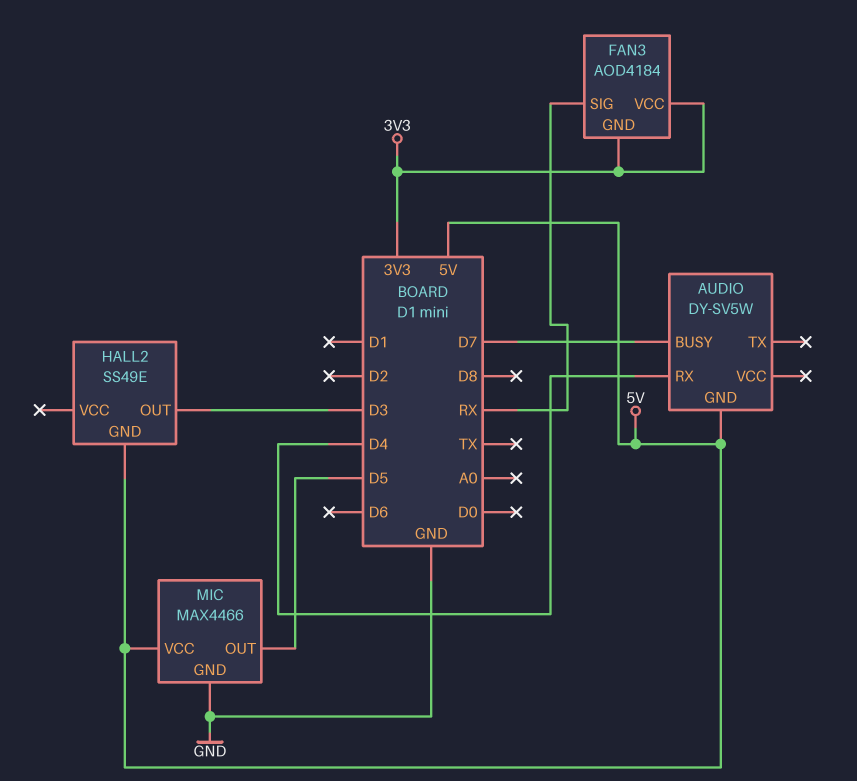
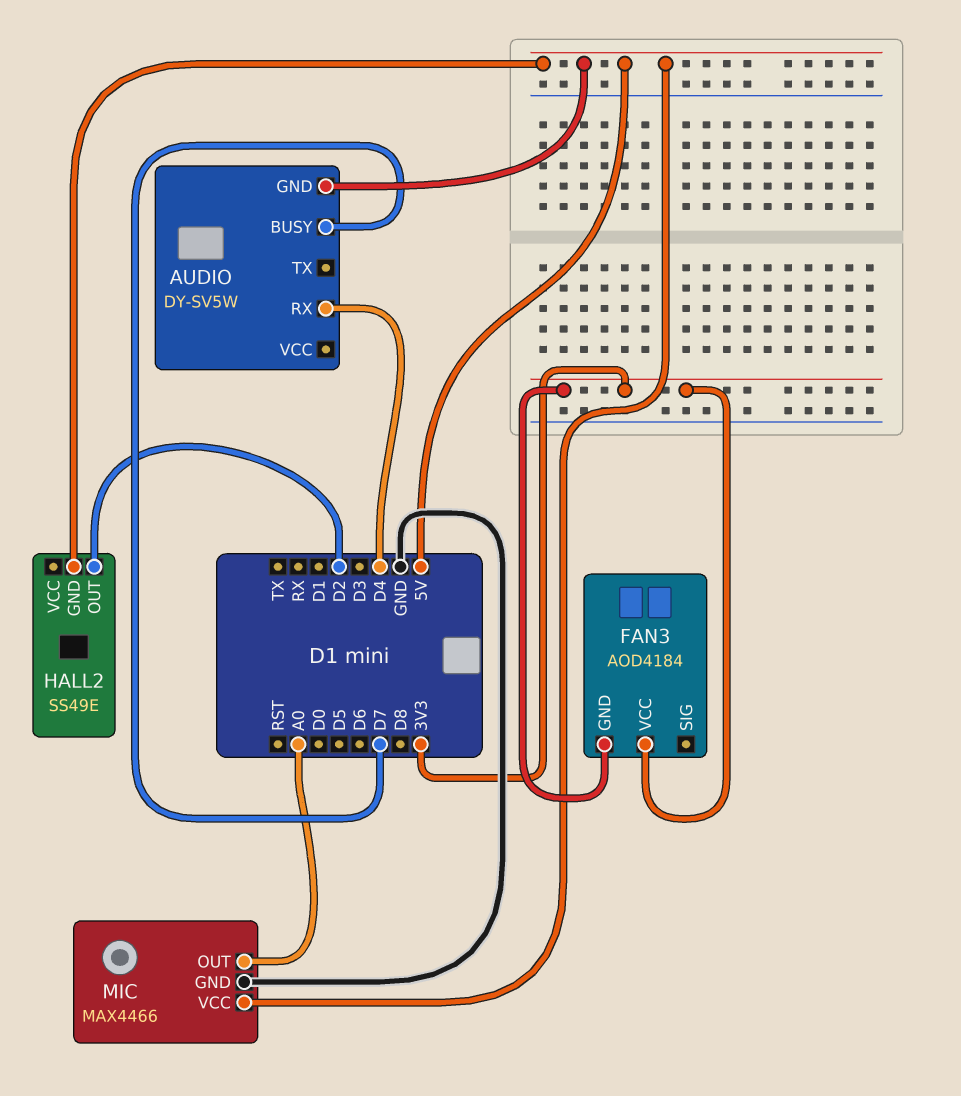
FAN3 pin SIG: RX -> none
HALL2 pin OUT: D3 -> D2
MIC pin OUT: D5 -> A0

